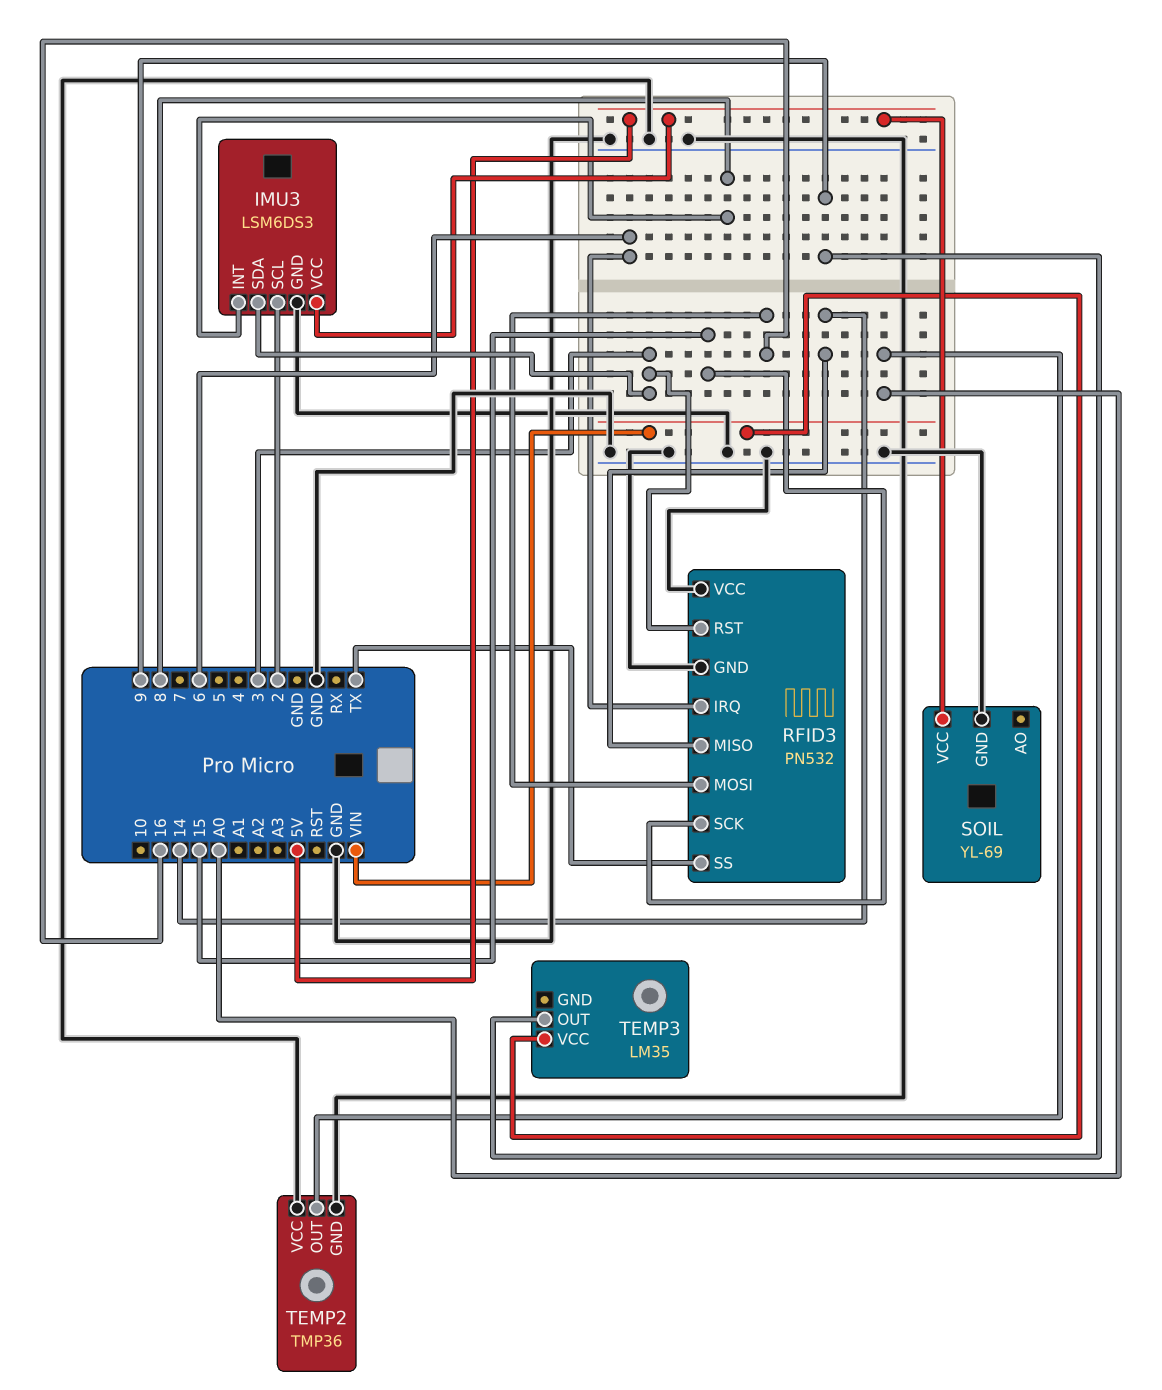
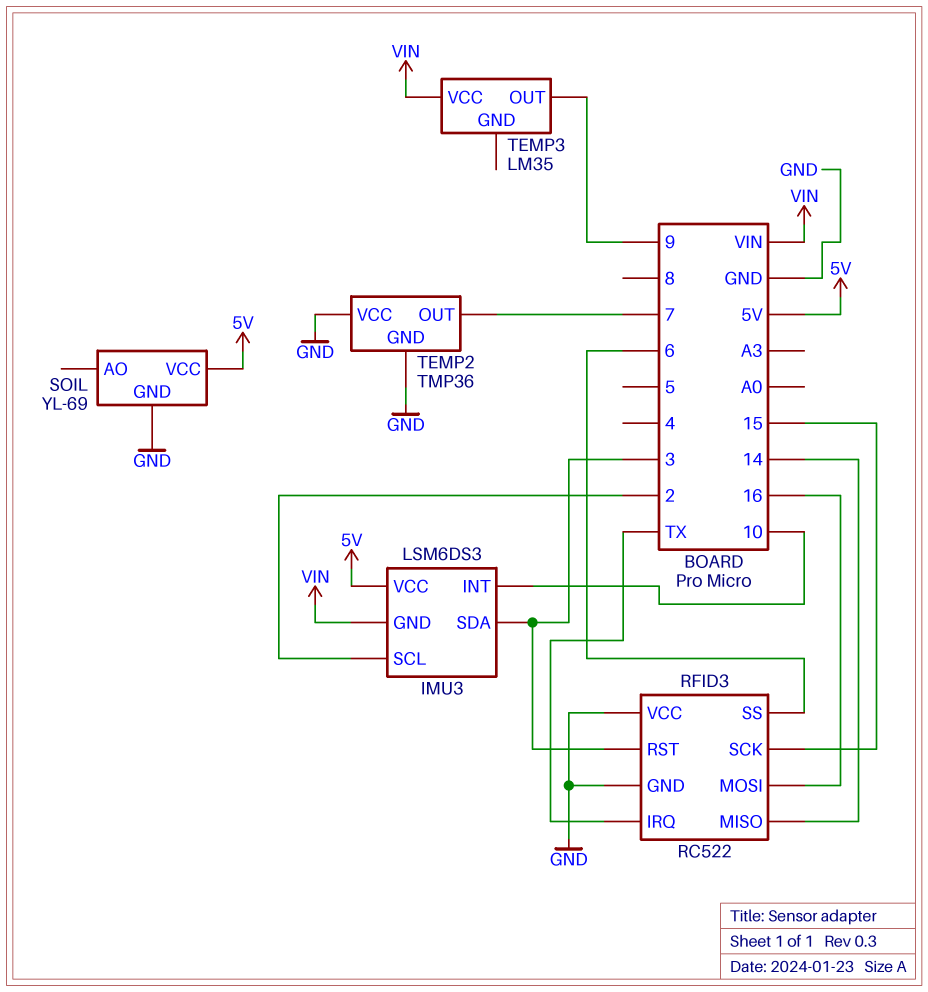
IMU3 pin GND: GND -> VIN
IMU3 pin INT: 8 -> 10
RFID3: PN532 -> RC522
RFID3 pin IRQ: 6 -> TX
RFID3 pin SS: TX -> 6
TEMP2 pin OUT: A0 -> 7

